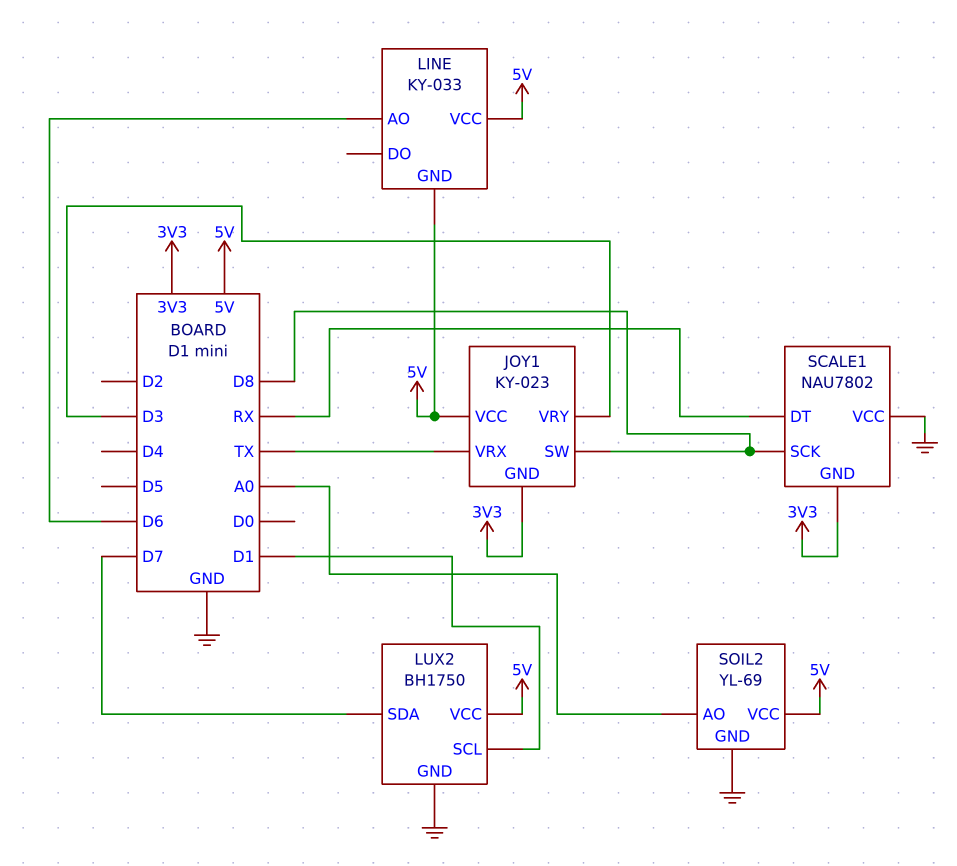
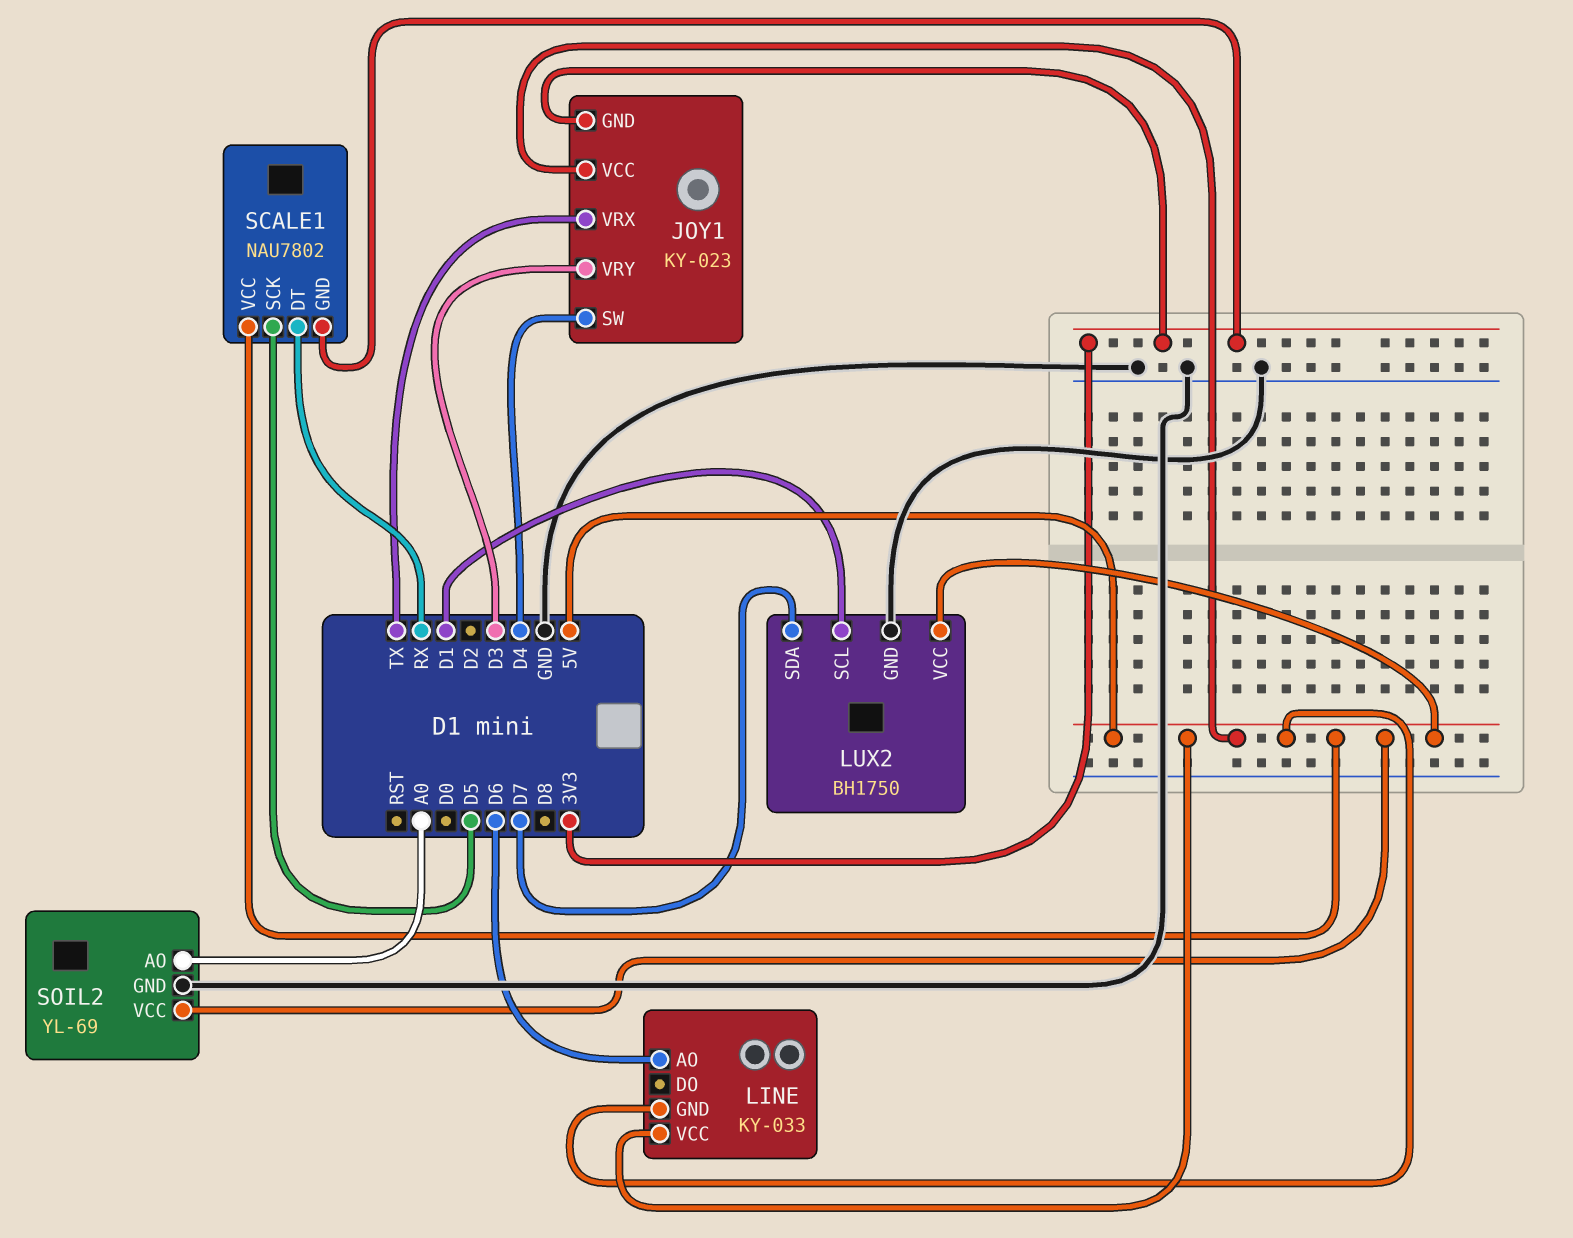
JOY1 pin SW: D8 -> D4
SCALE1 pin SCK: D8 -> D5
SCALE1 pin VCC: GND -> 5V

